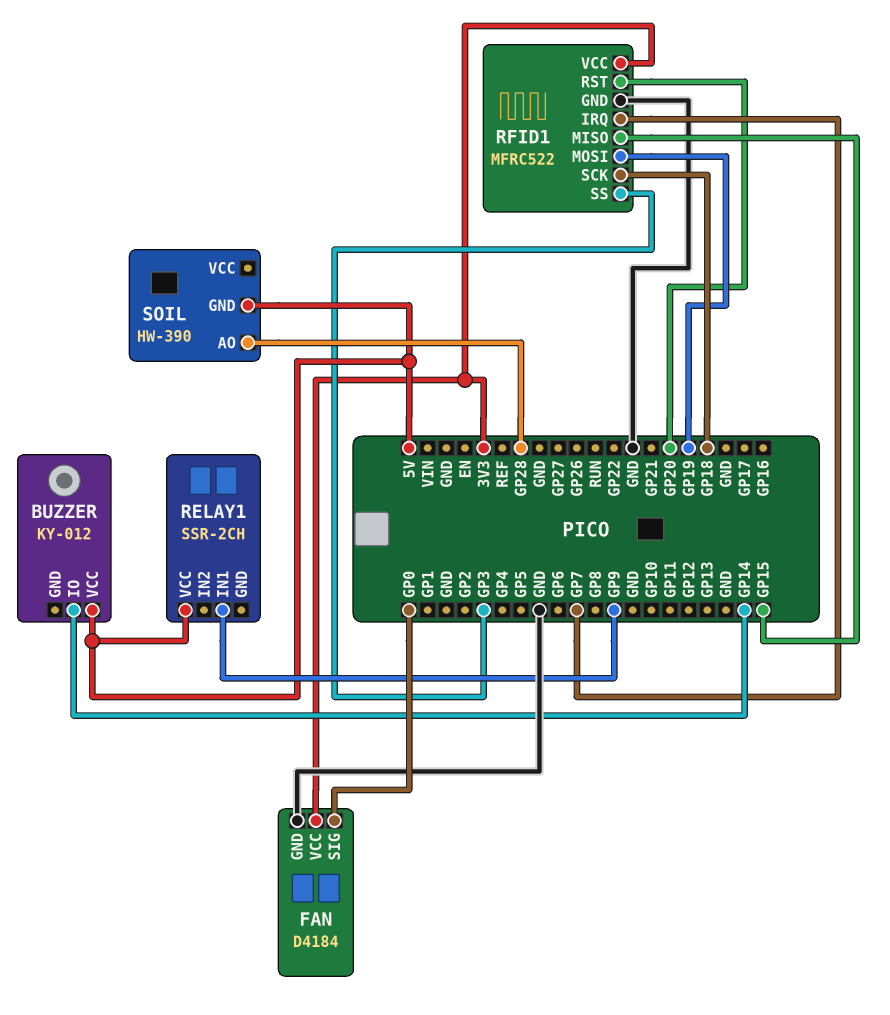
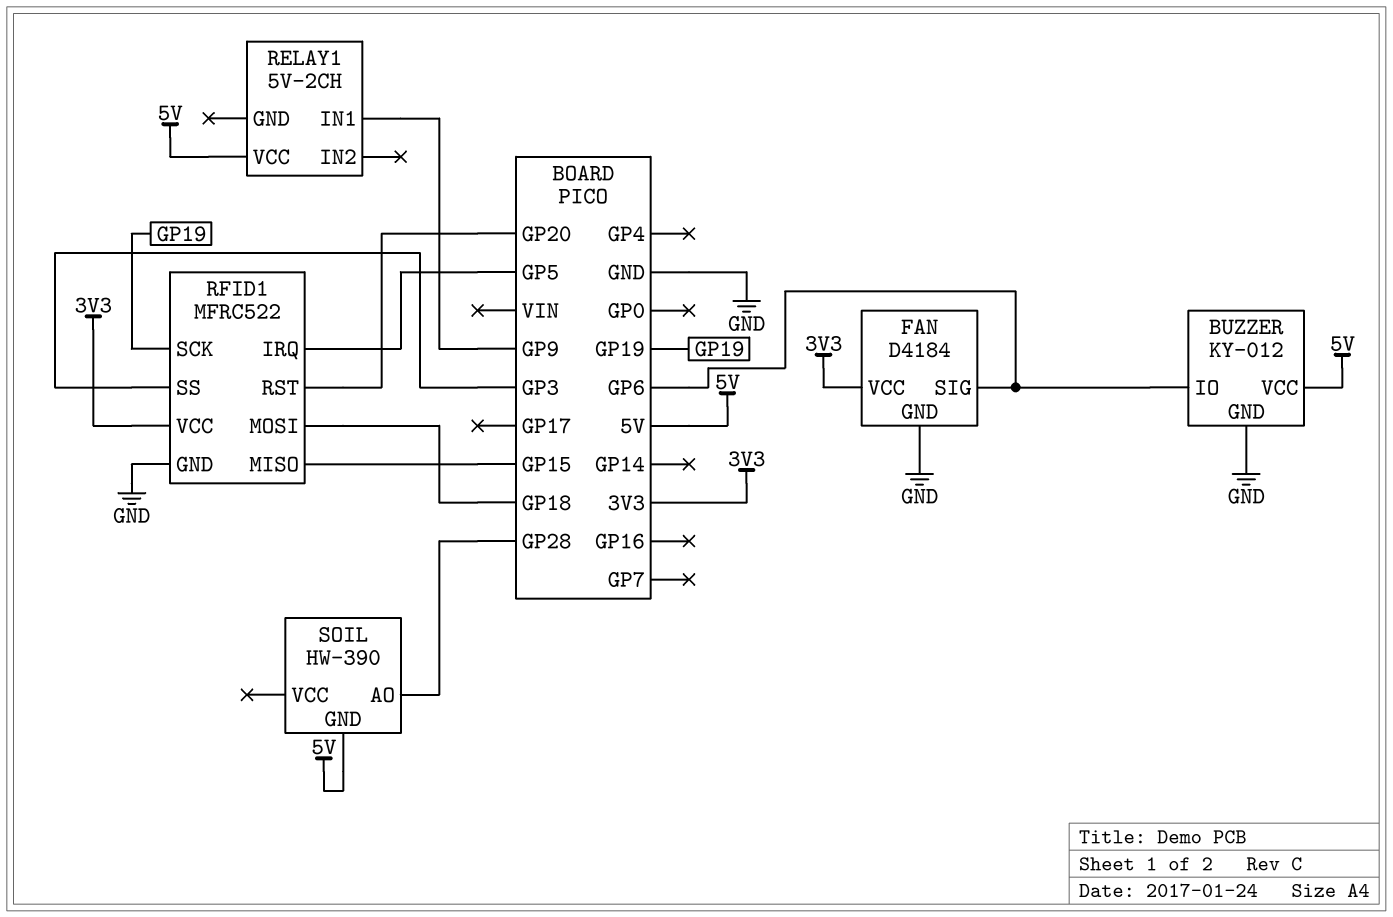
BUZZER pin GND: none -> GND
BUZZER pin IO: GP14 -> GP6
FAN pin SIG: GP0 -> GP6
RELAY1: SSR-2CH -> 5V-2CH
RFID1 pin IRQ: GP7 -> GP5
RFID1 pin MOSI: GP19 -> GP18
RFID1 pin SCK: GP18 -> GP19

